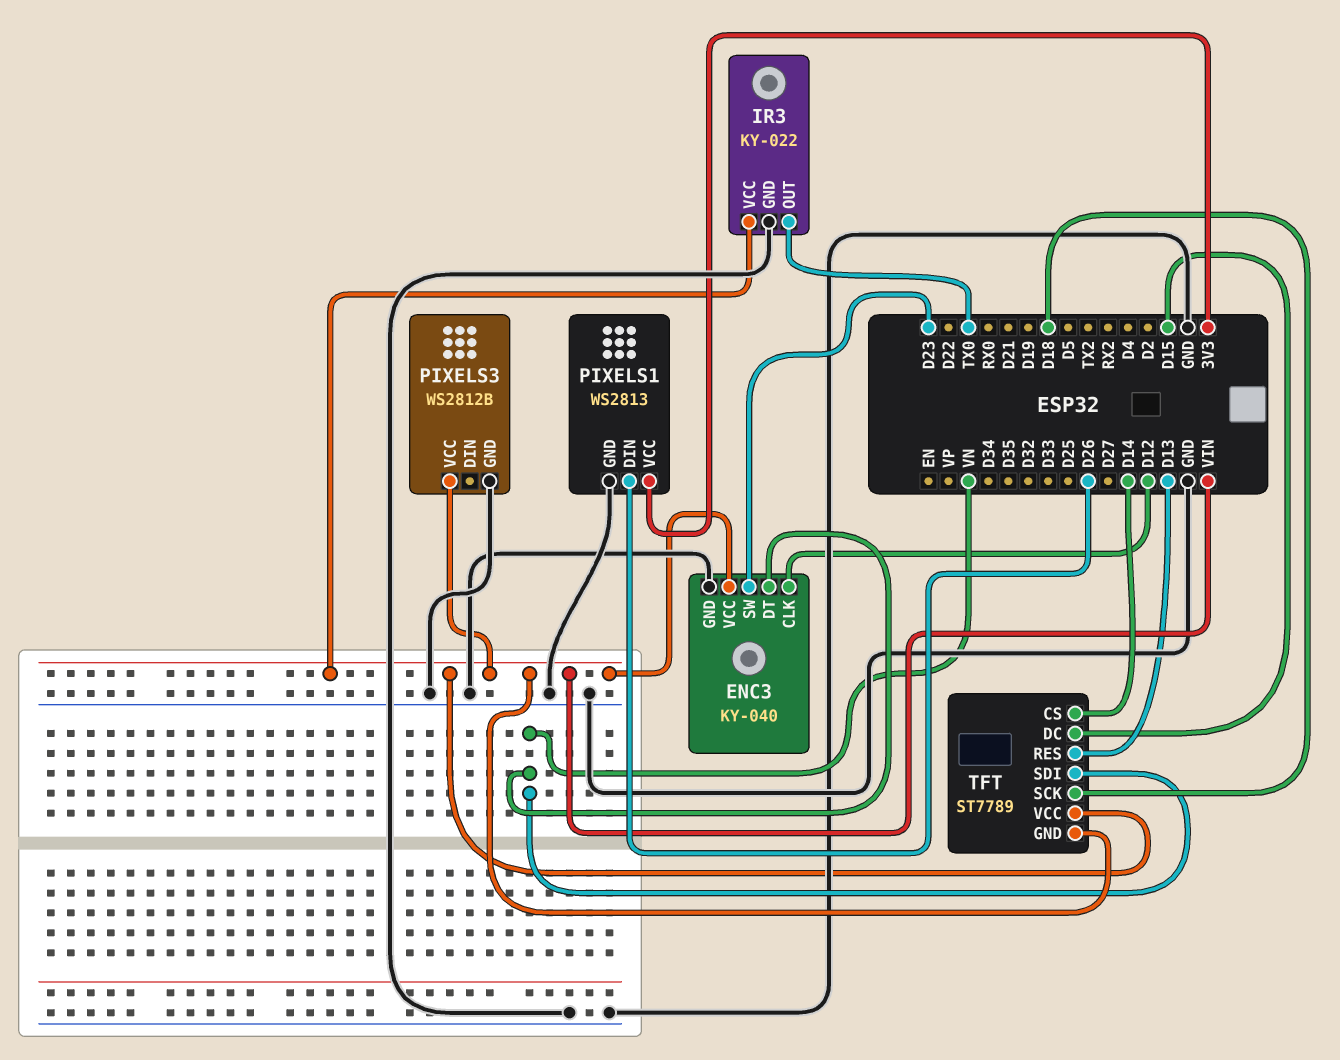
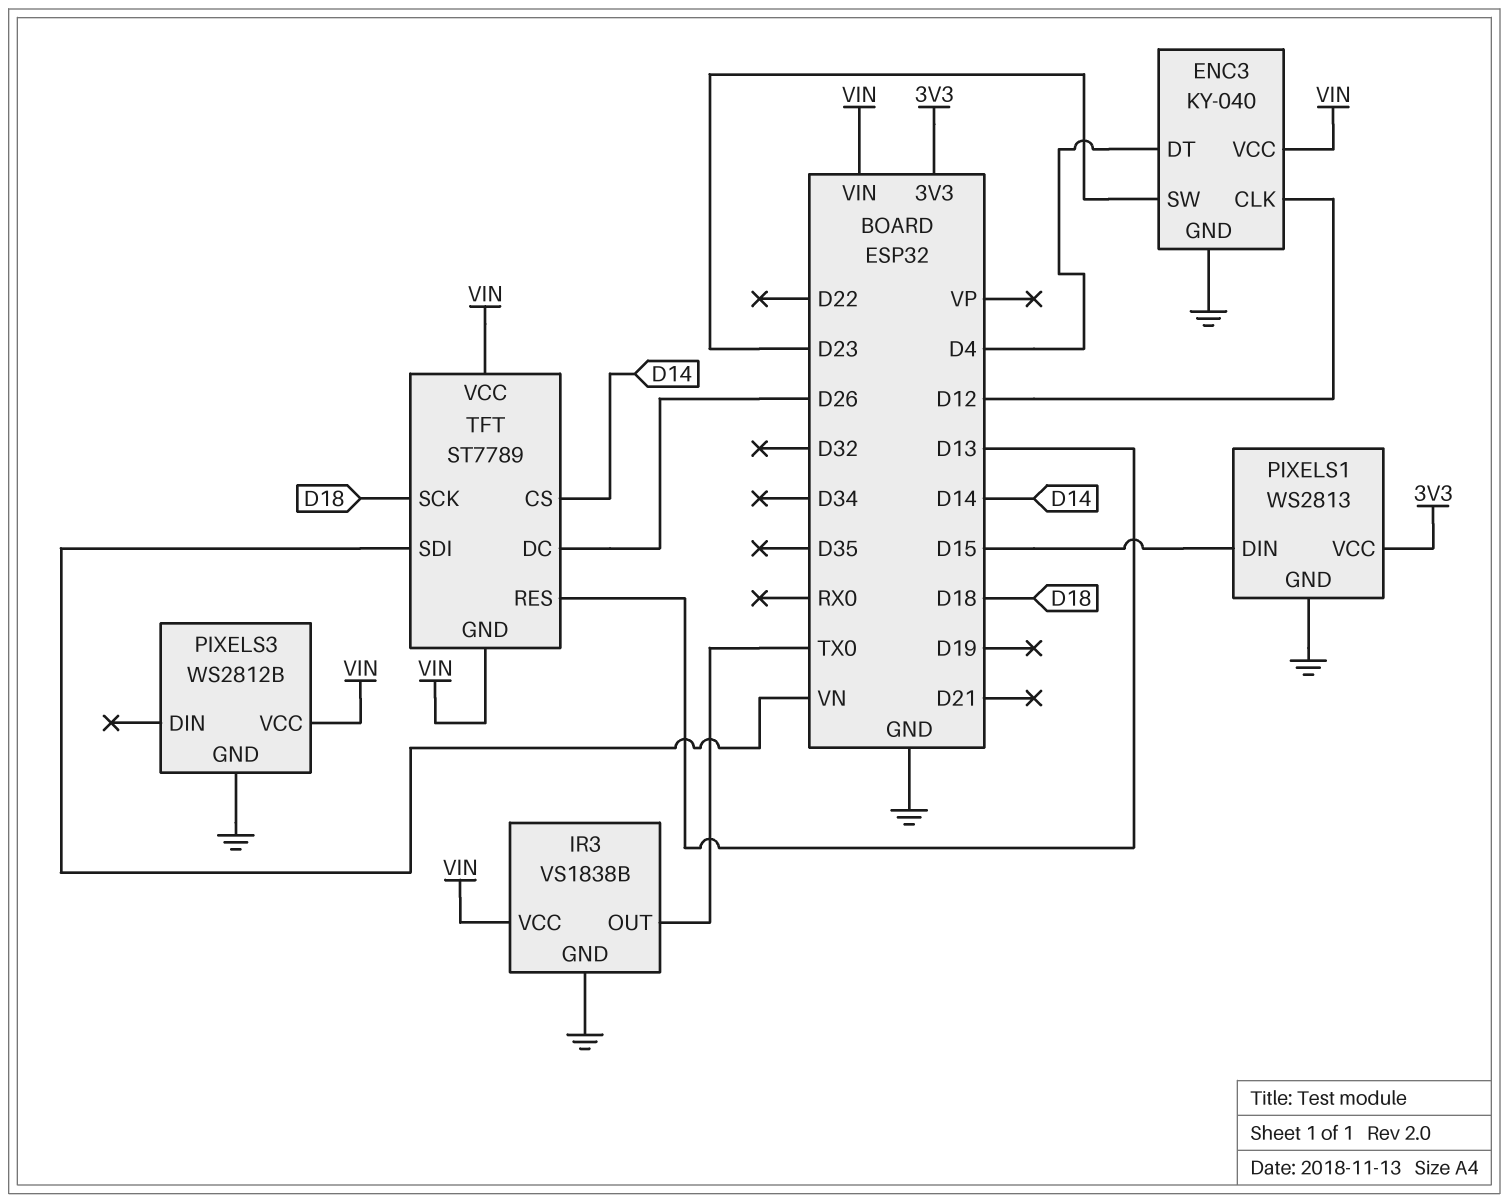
ENC3 pin DT: VN -> D4
IR3: KY-022 -> VS1838B
PIXELS1 pin DIN: D26 -> D15
TFT pin DC: D15 -> D26

